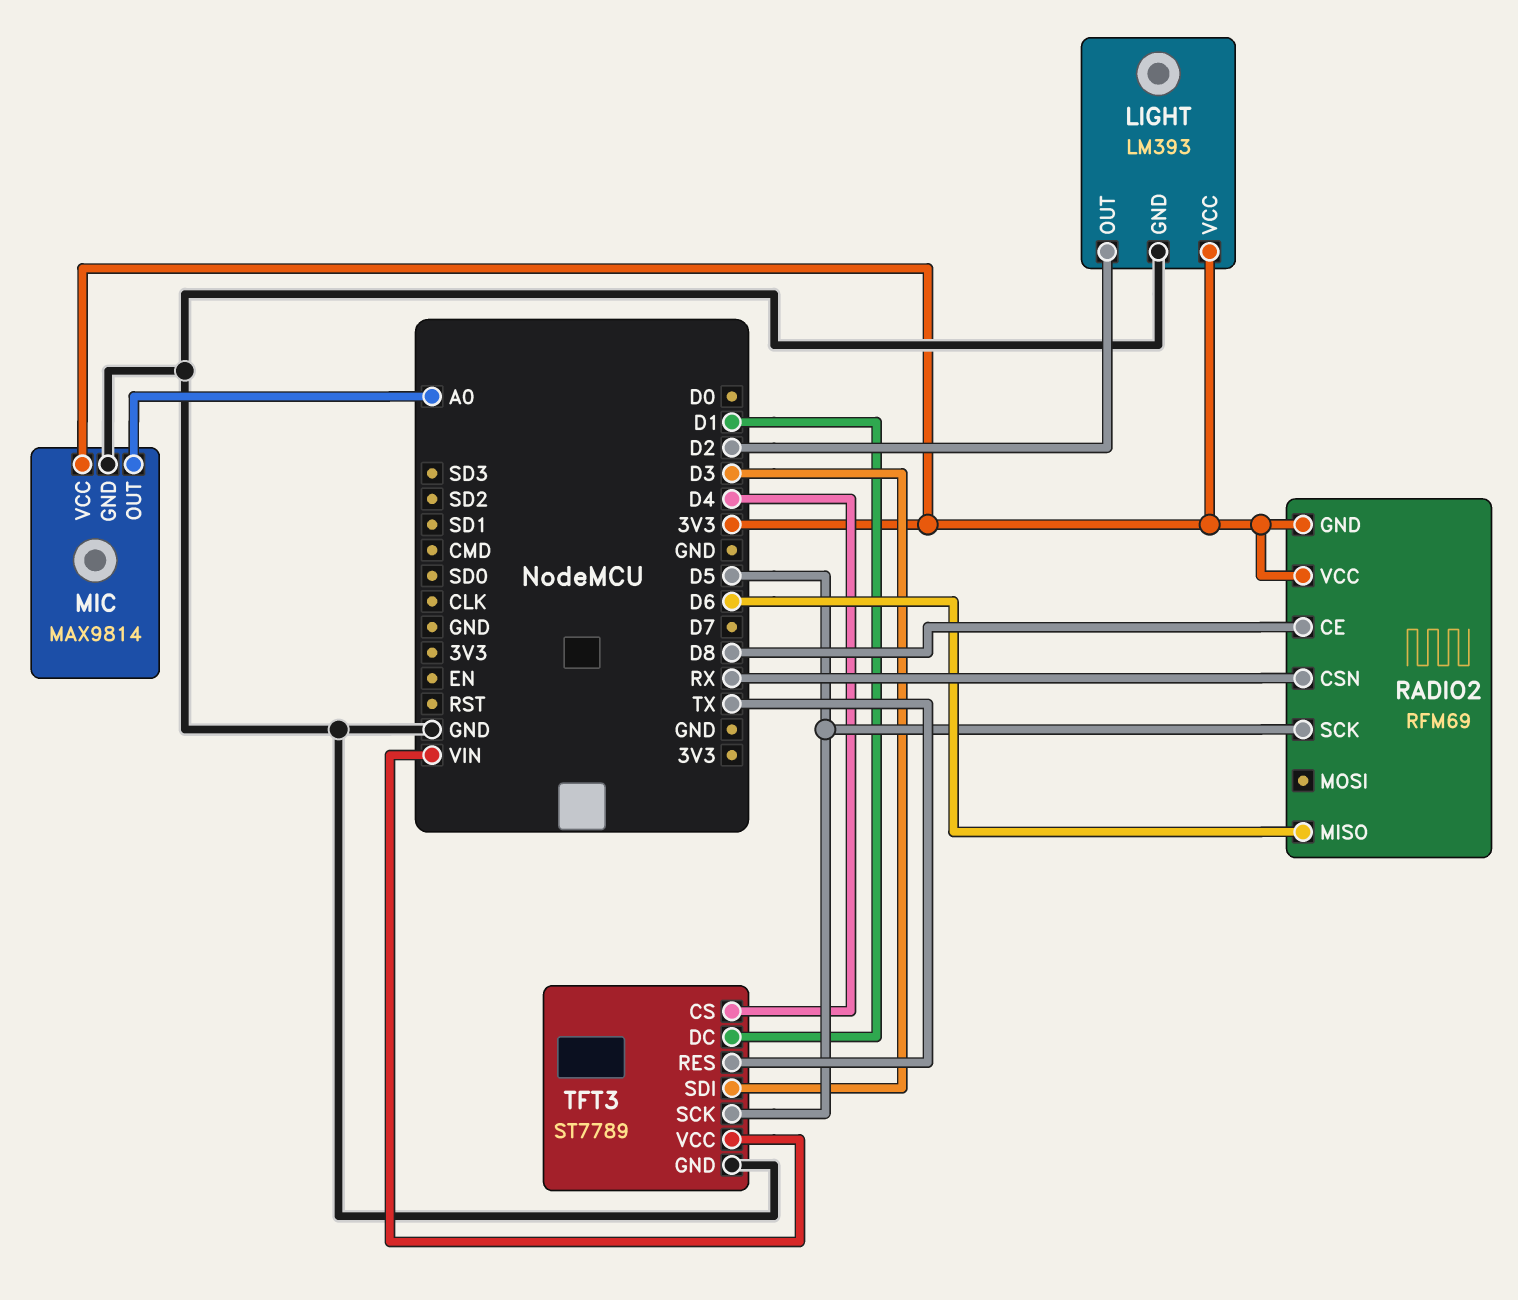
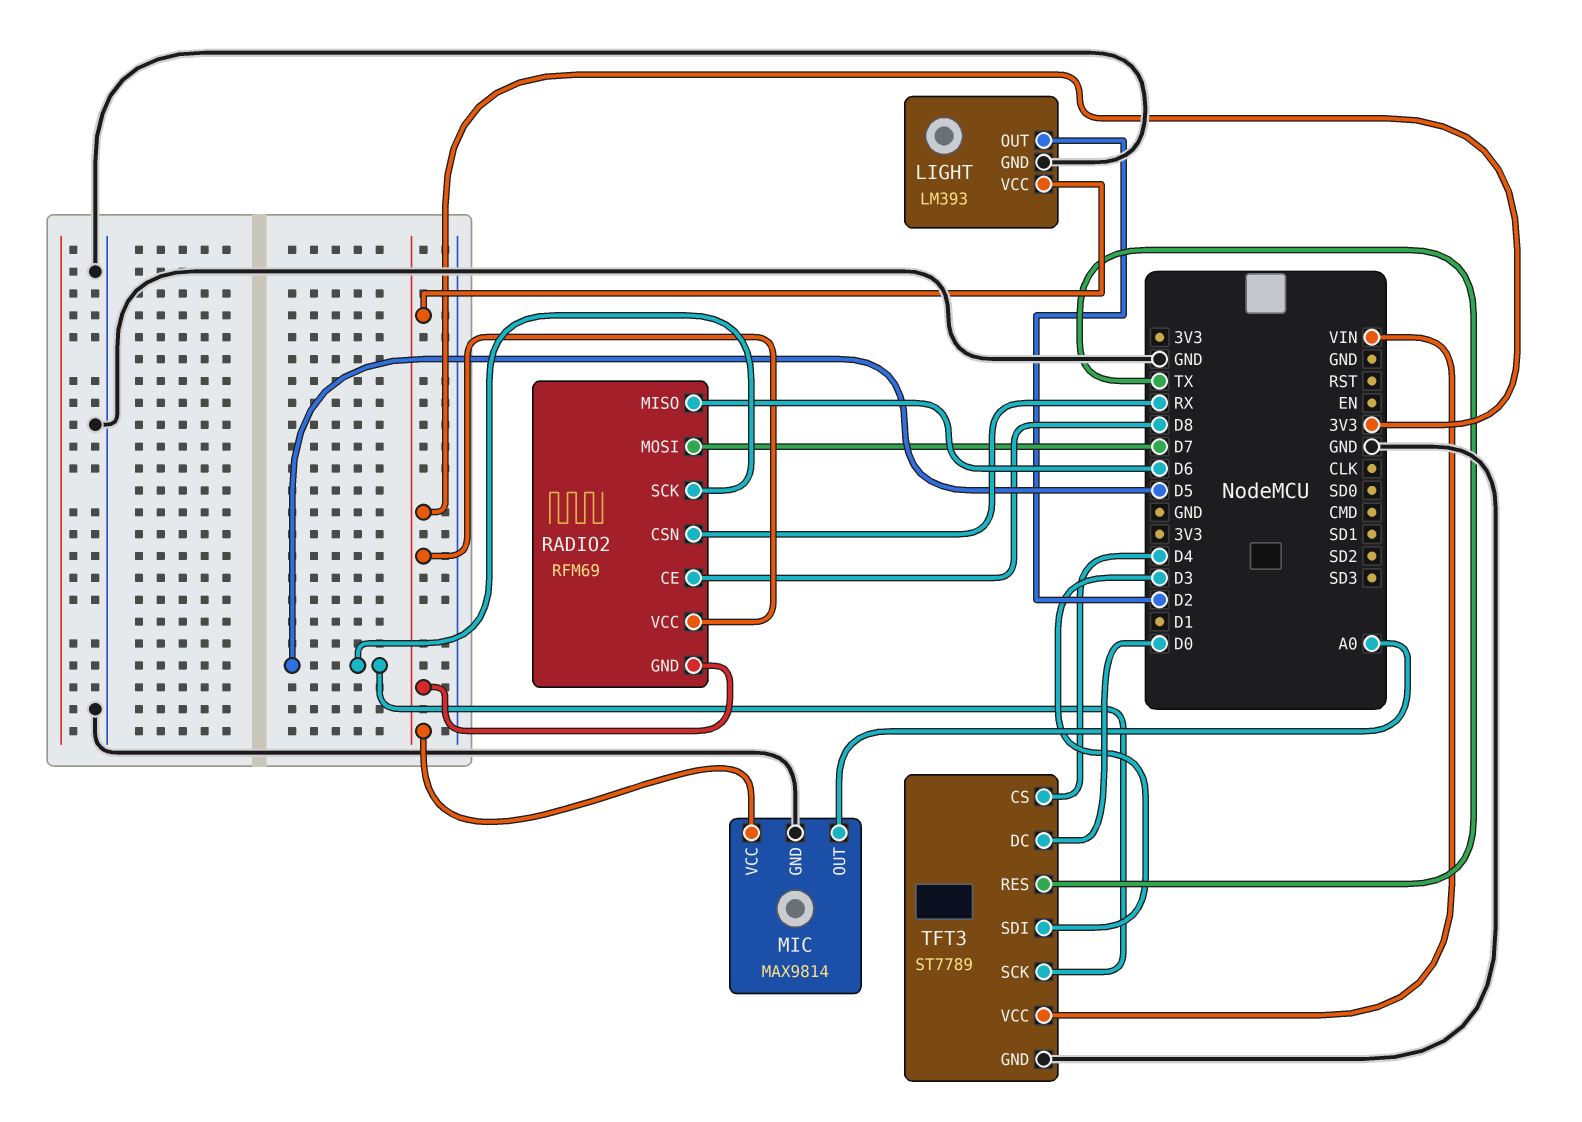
RADIO2 pin MOSI: none -> D7
TFT3 pin DC: D1 -> D0

